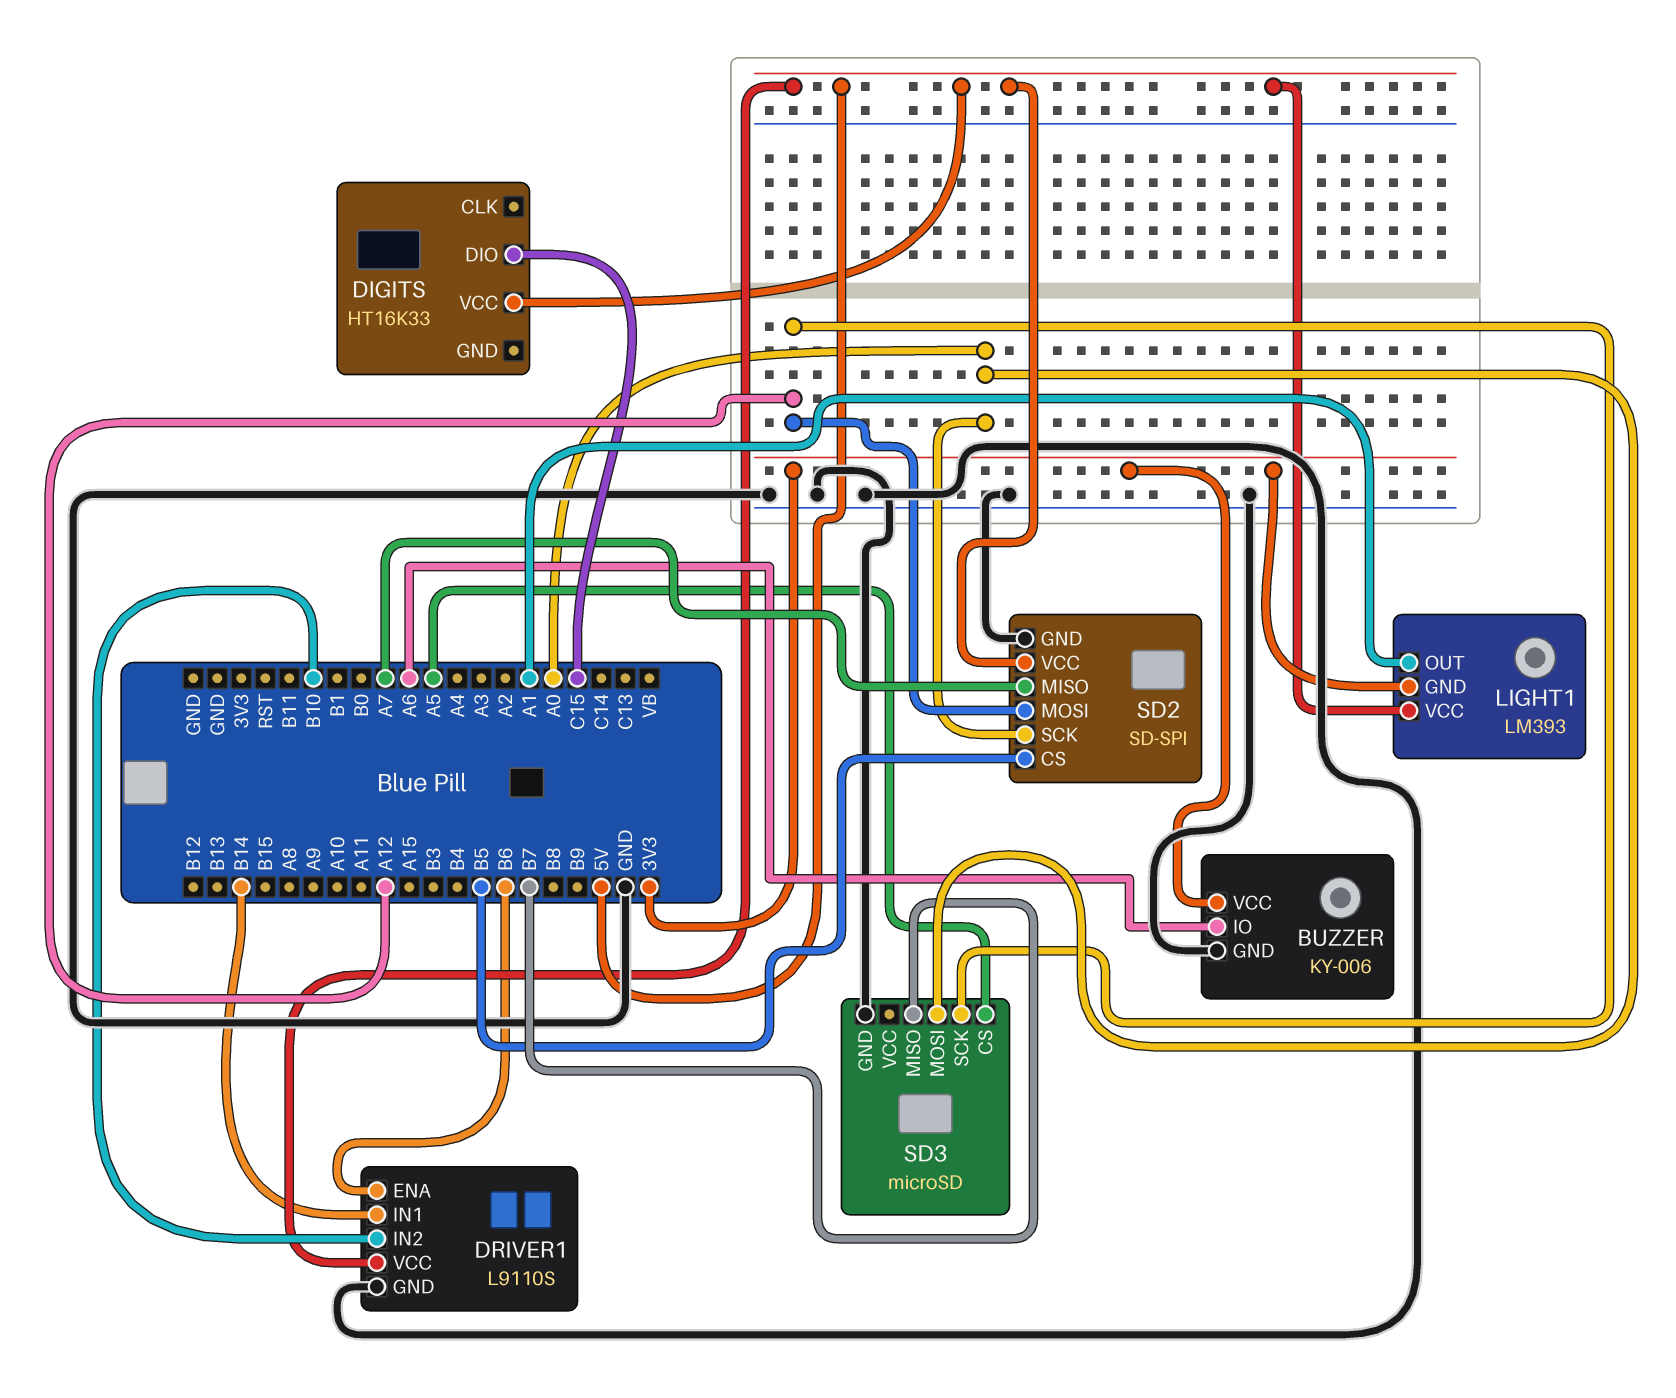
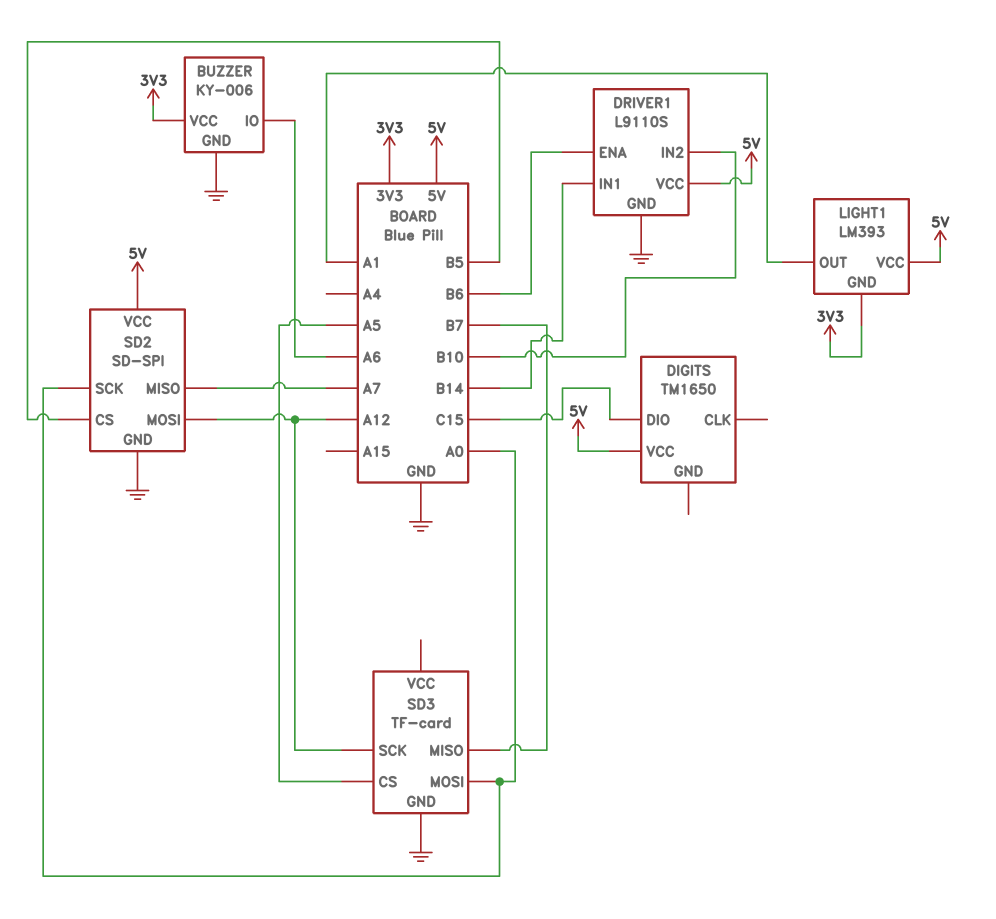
DIGITS: HT16K33 -> TM1650
SD3: microSD -> TF-card

